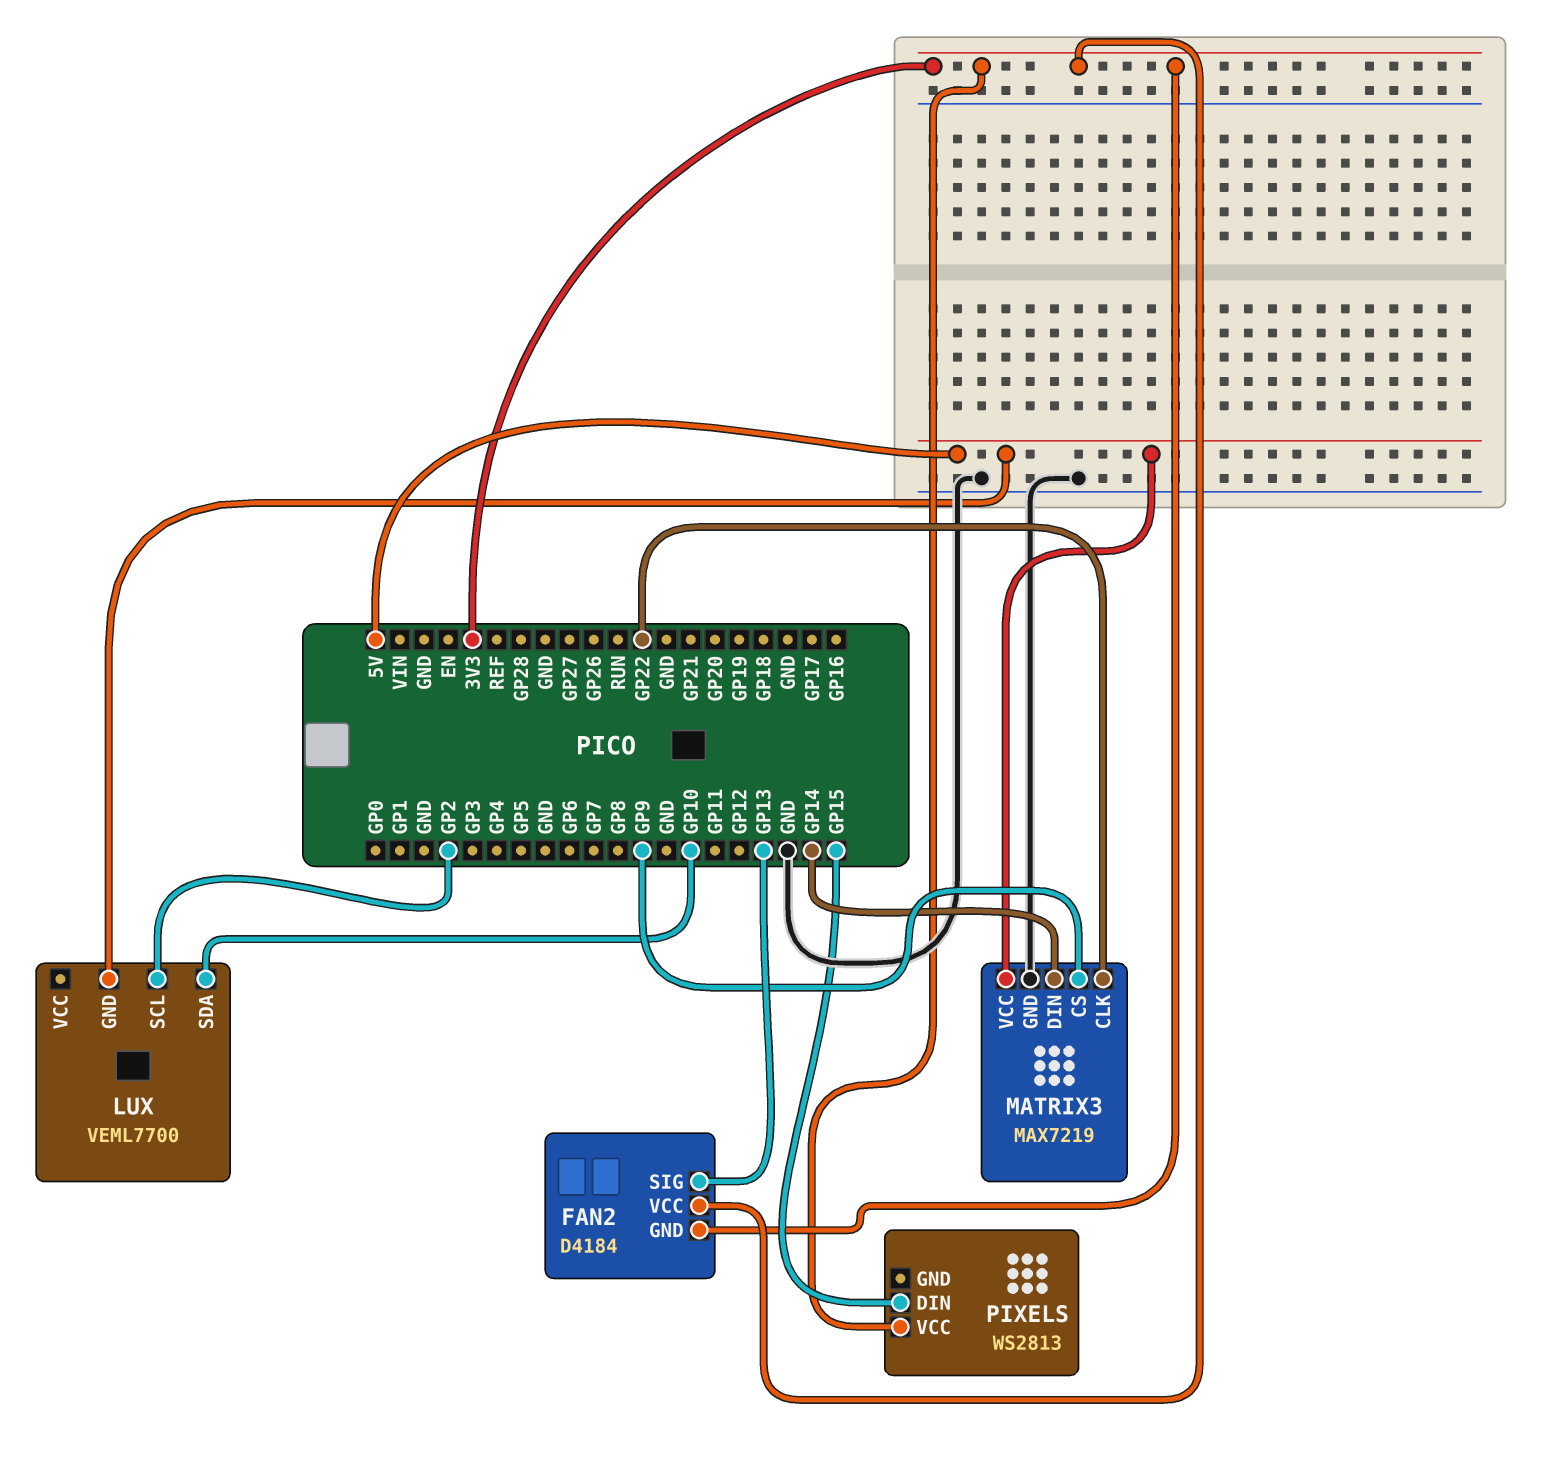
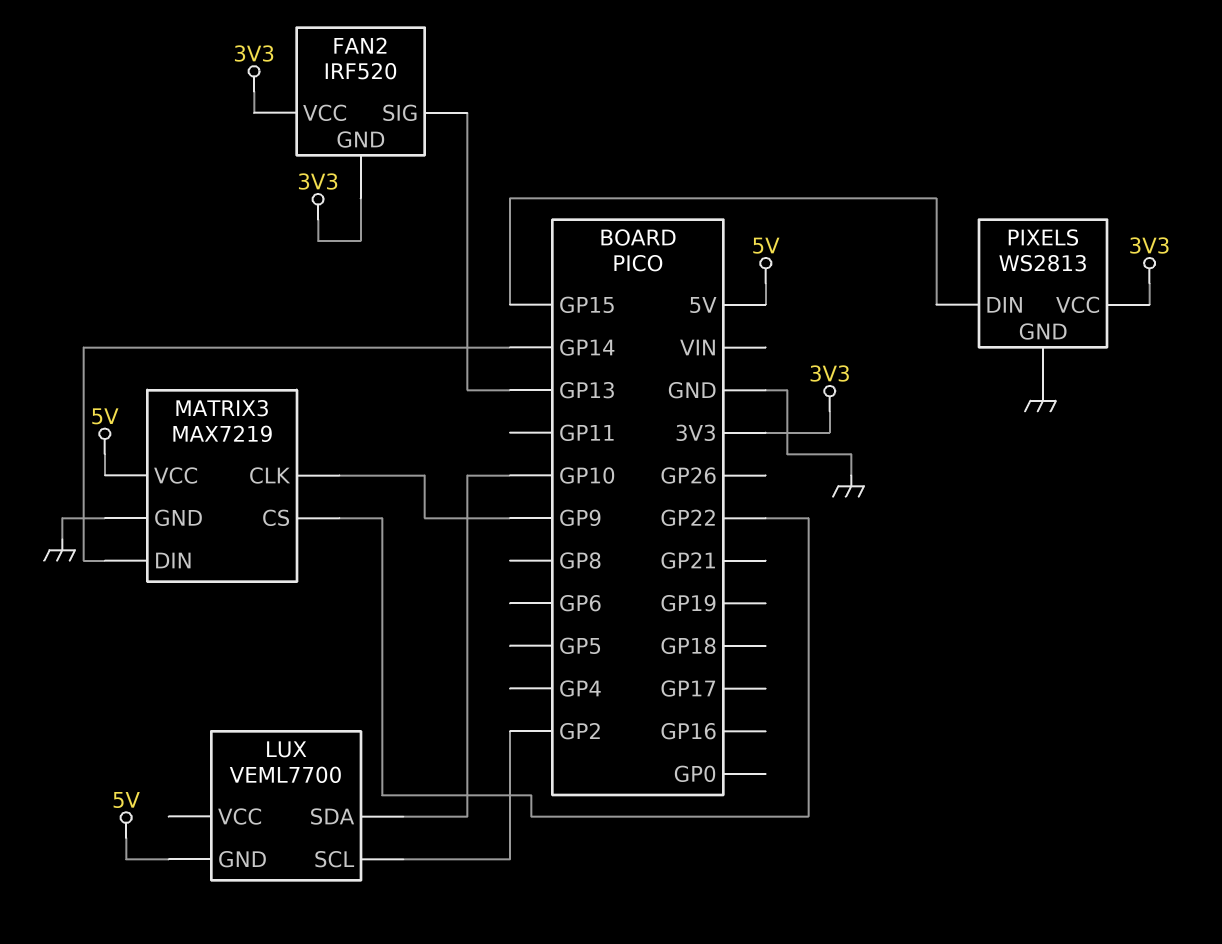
FAN2: D4184 -> IRF520
MATRIX3 pin CLK: GP22 -> GP9
MATRIX3 pin CS: GP9 -> GP22
PIXELS pin GND: none -> GND

